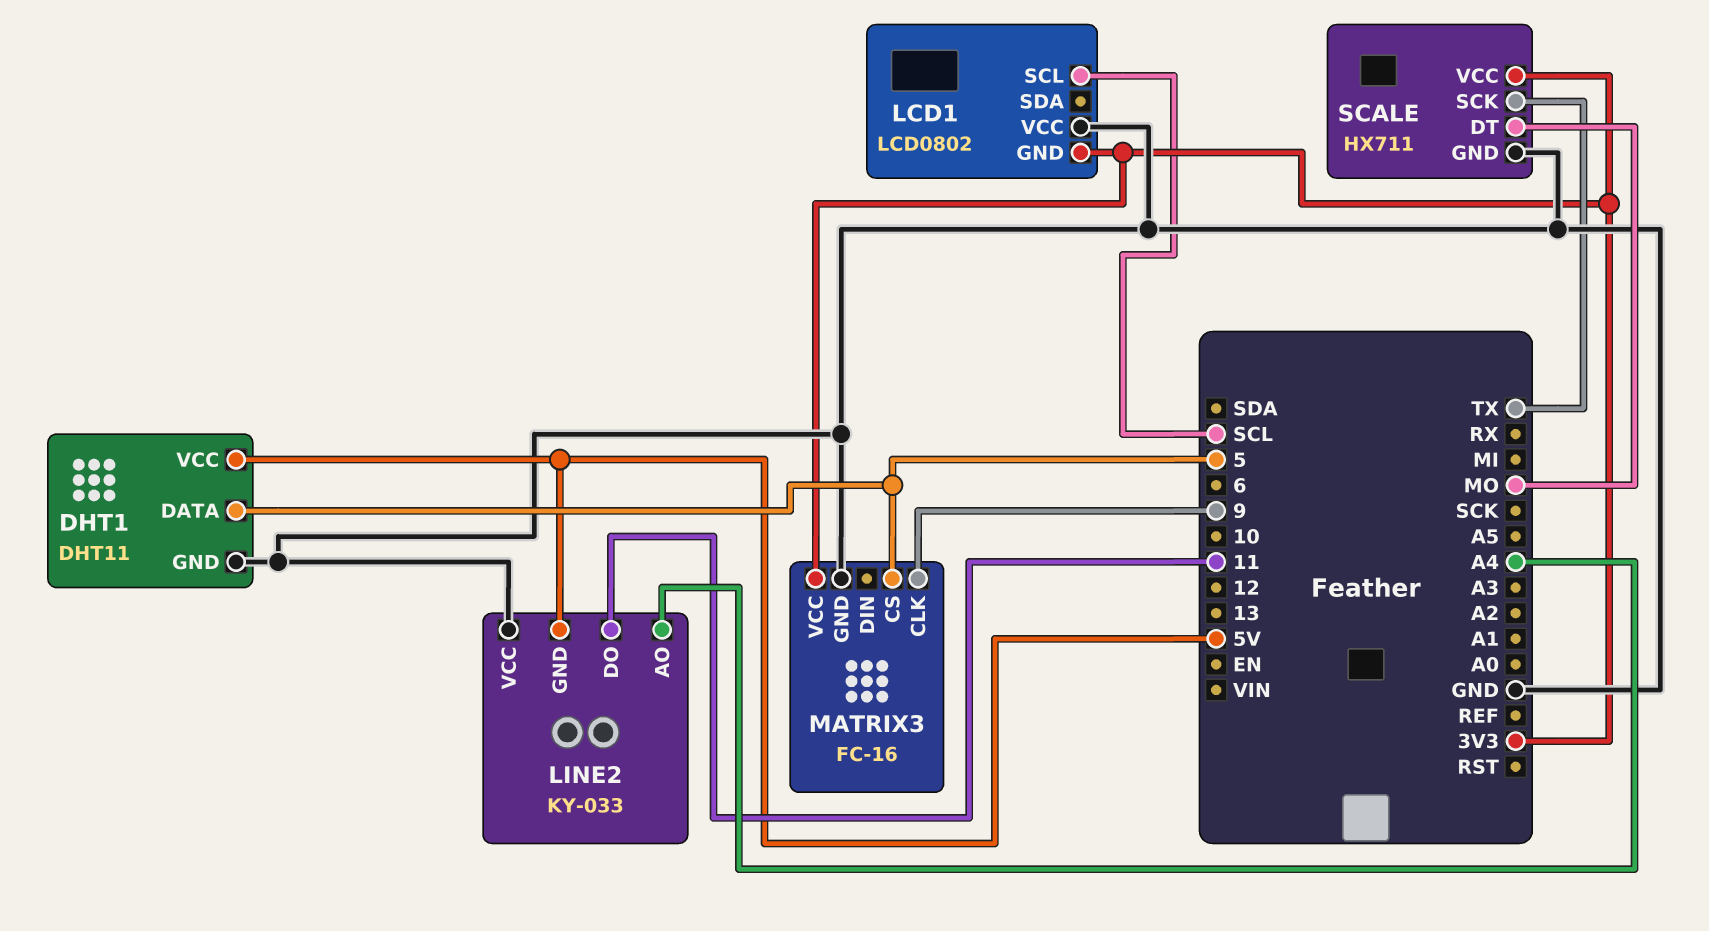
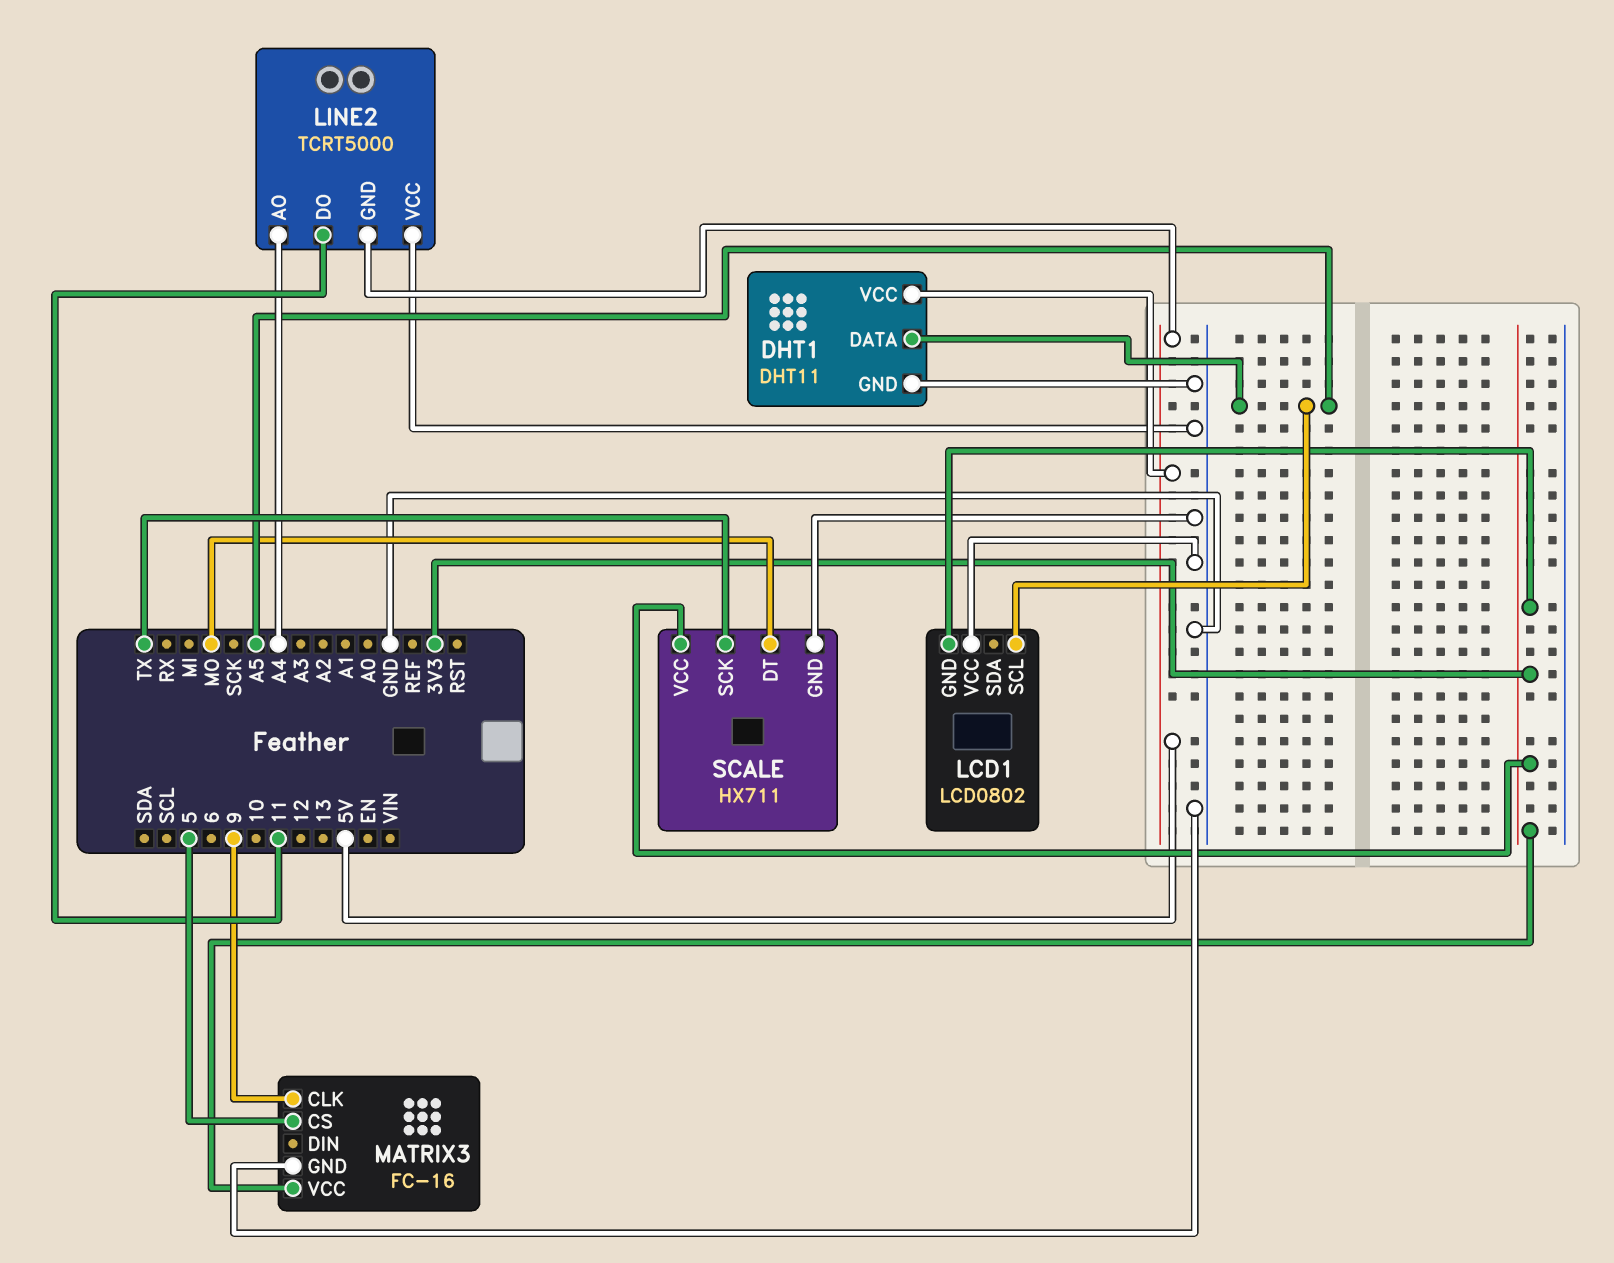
DHT1 pin DATA: 5 -> A5
LCD1 pin SCL: SCL -> A5
LINE2: KY-033 -> TCRT5000

